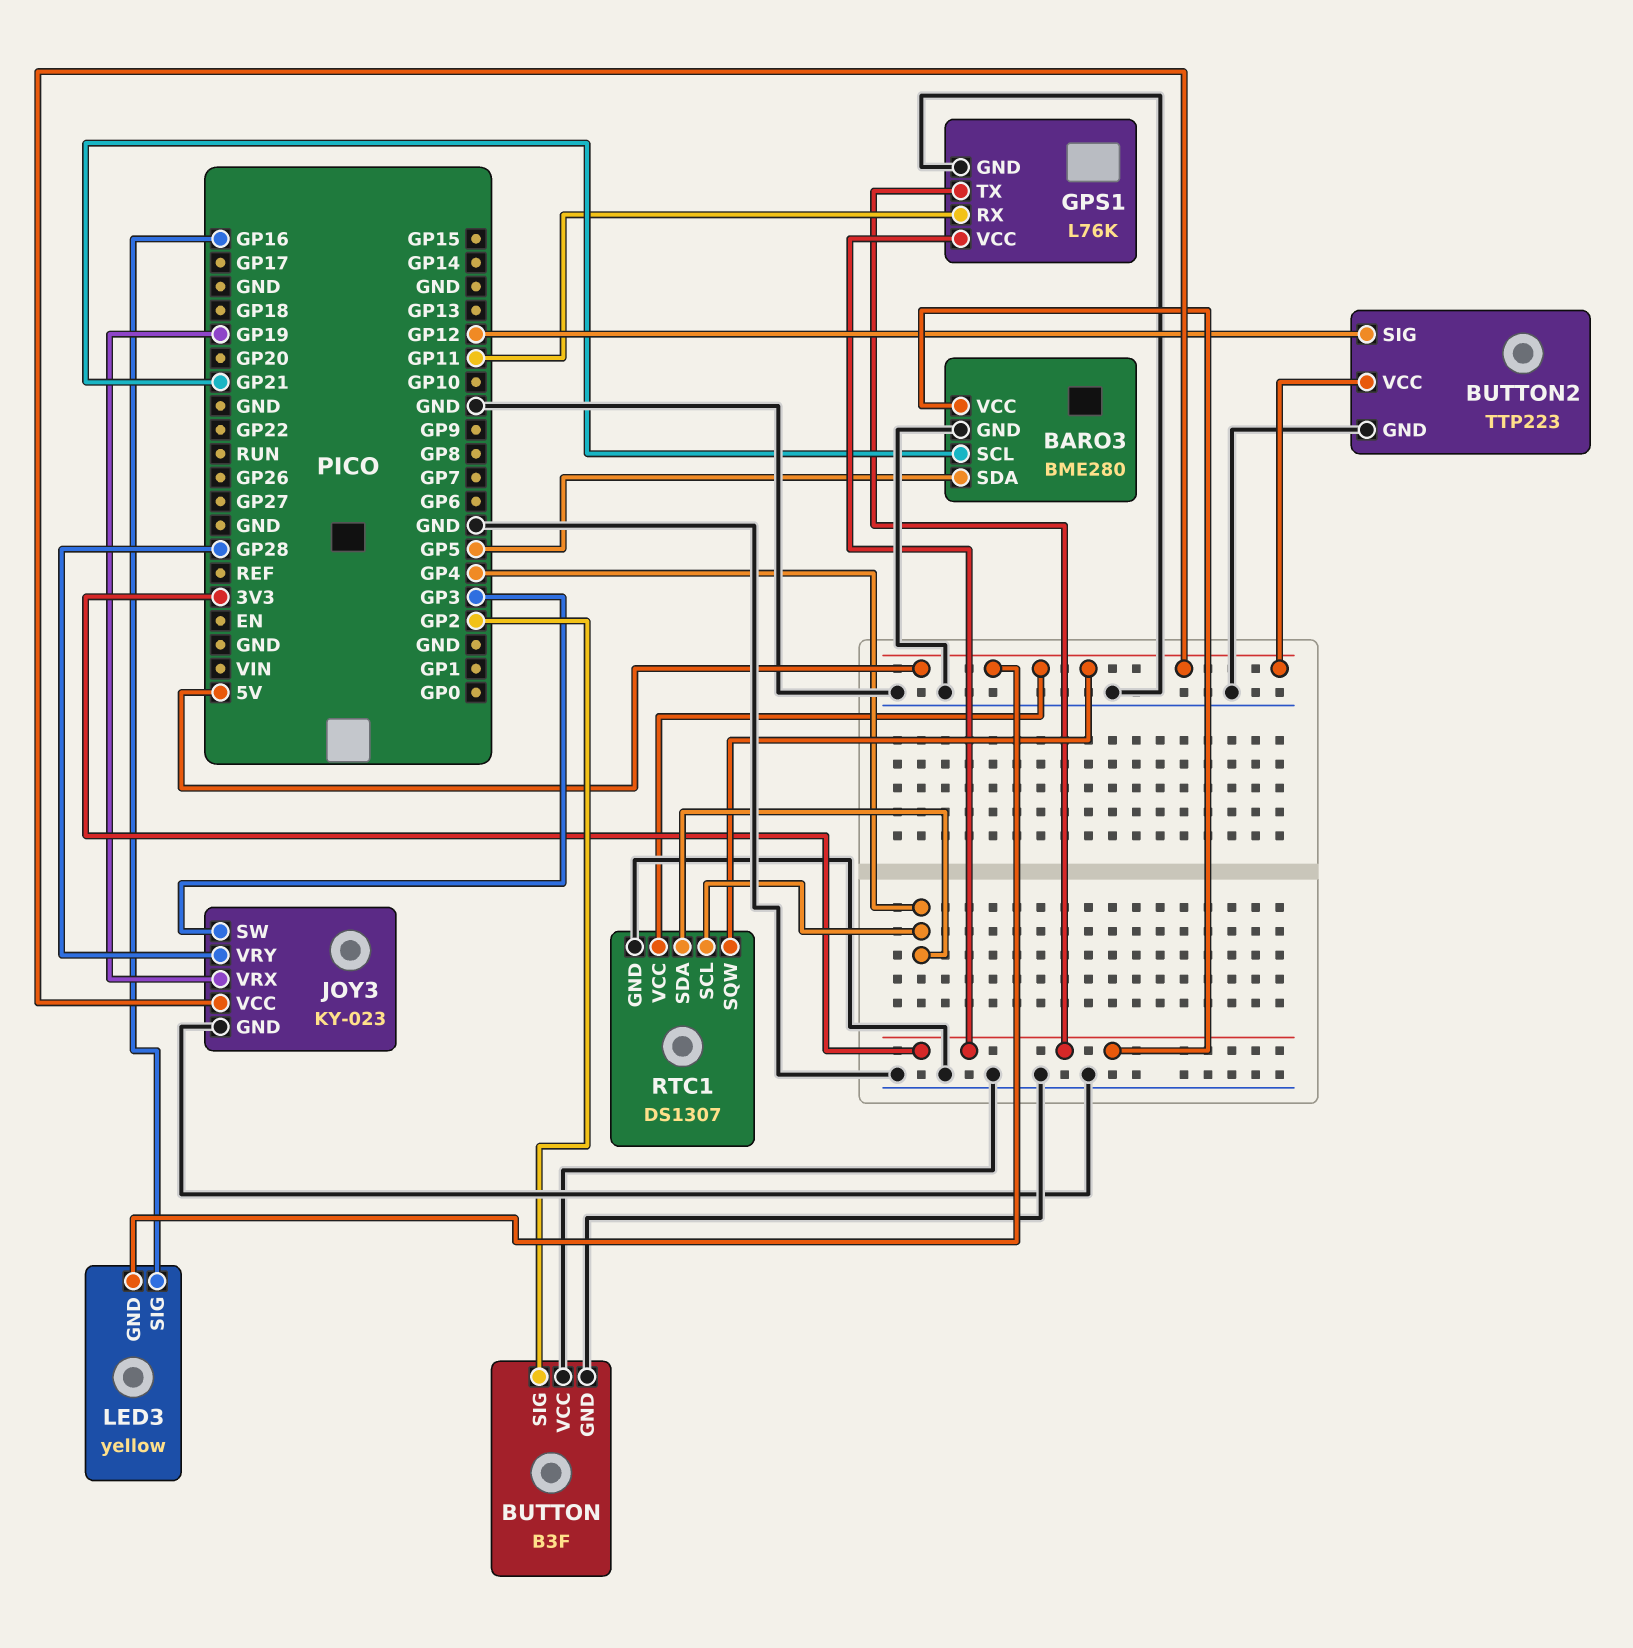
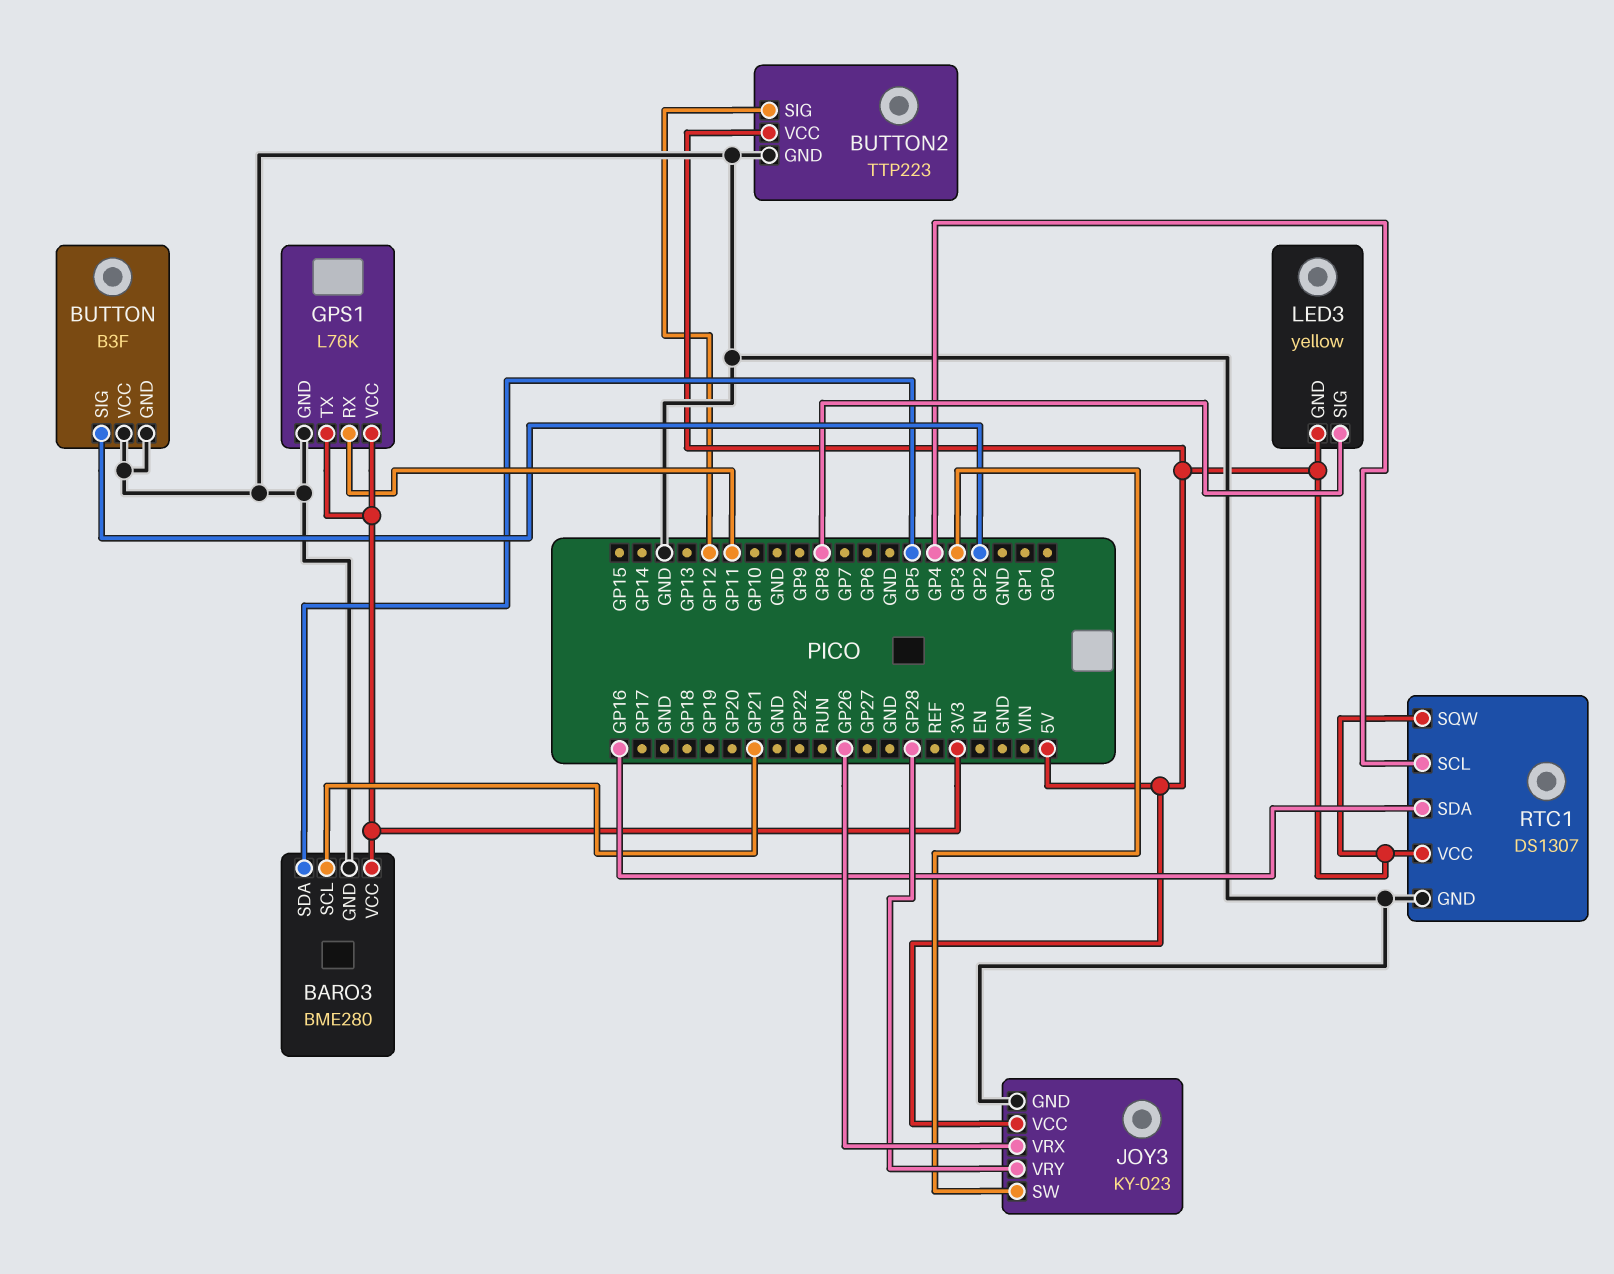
JOY3 pin VRX: GP19 -> GP26
LED3 pin SIG: GP16 -> GP8
RTC1 pin SDA: GP4 -> GP16

